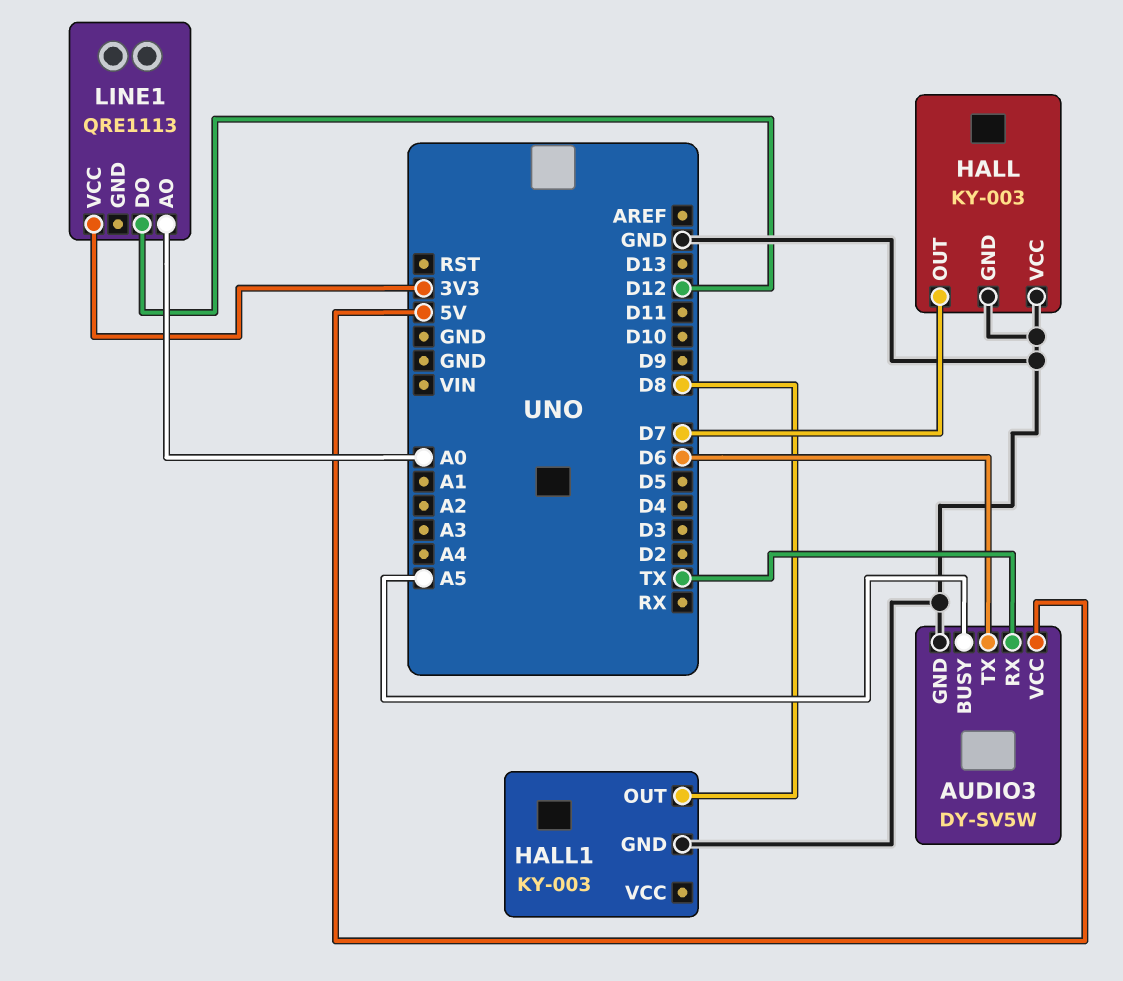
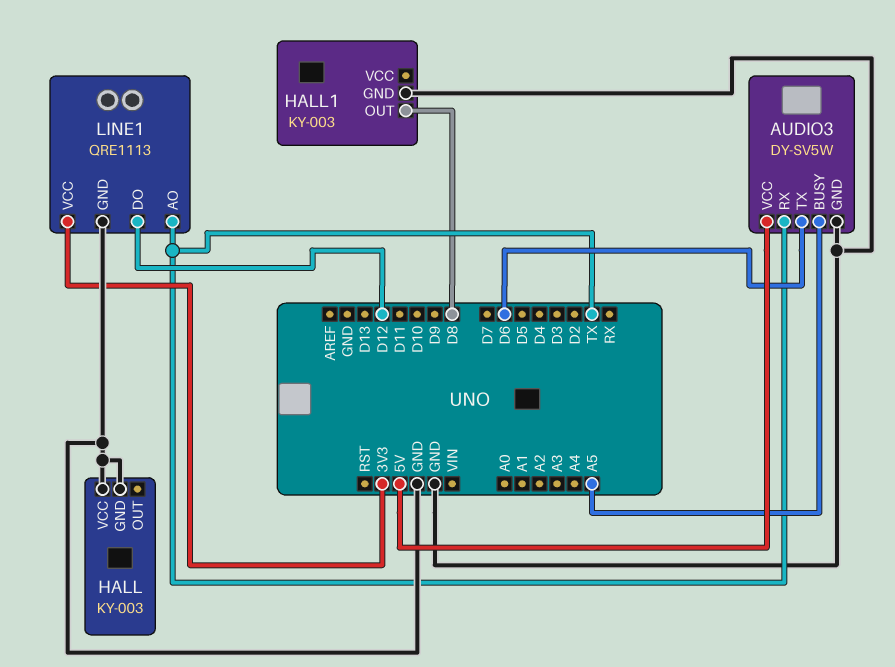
HALL pin OUT: D7 -> none
LINE1 pin AO: A0 -> TX
LINE1 pin GND: none -> GND

